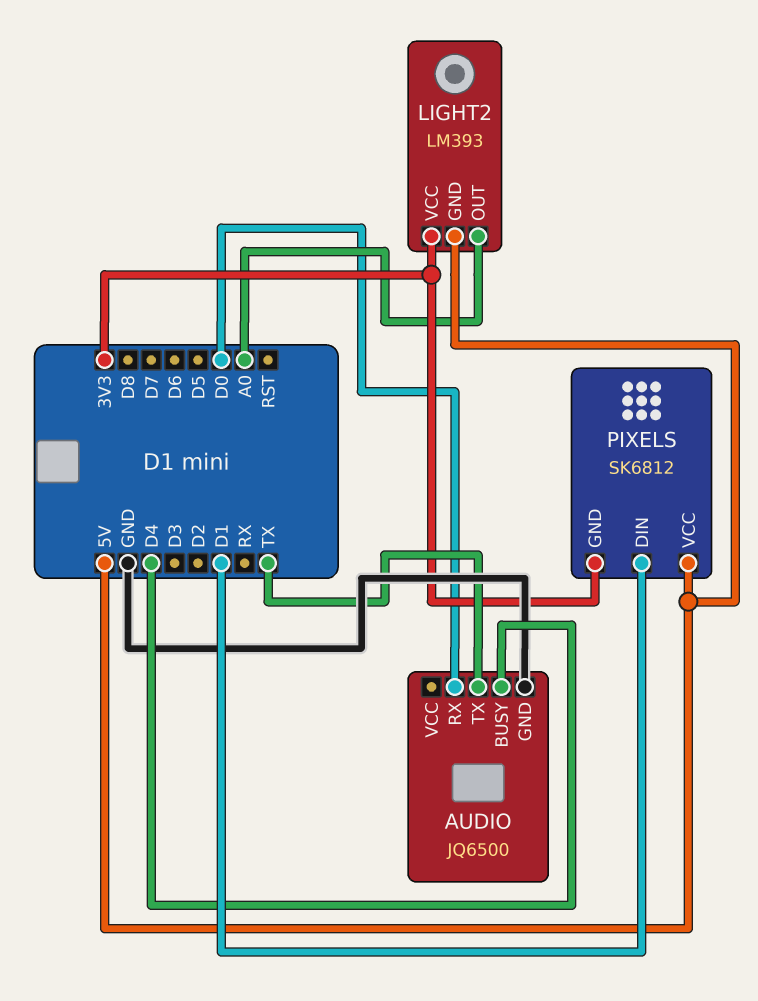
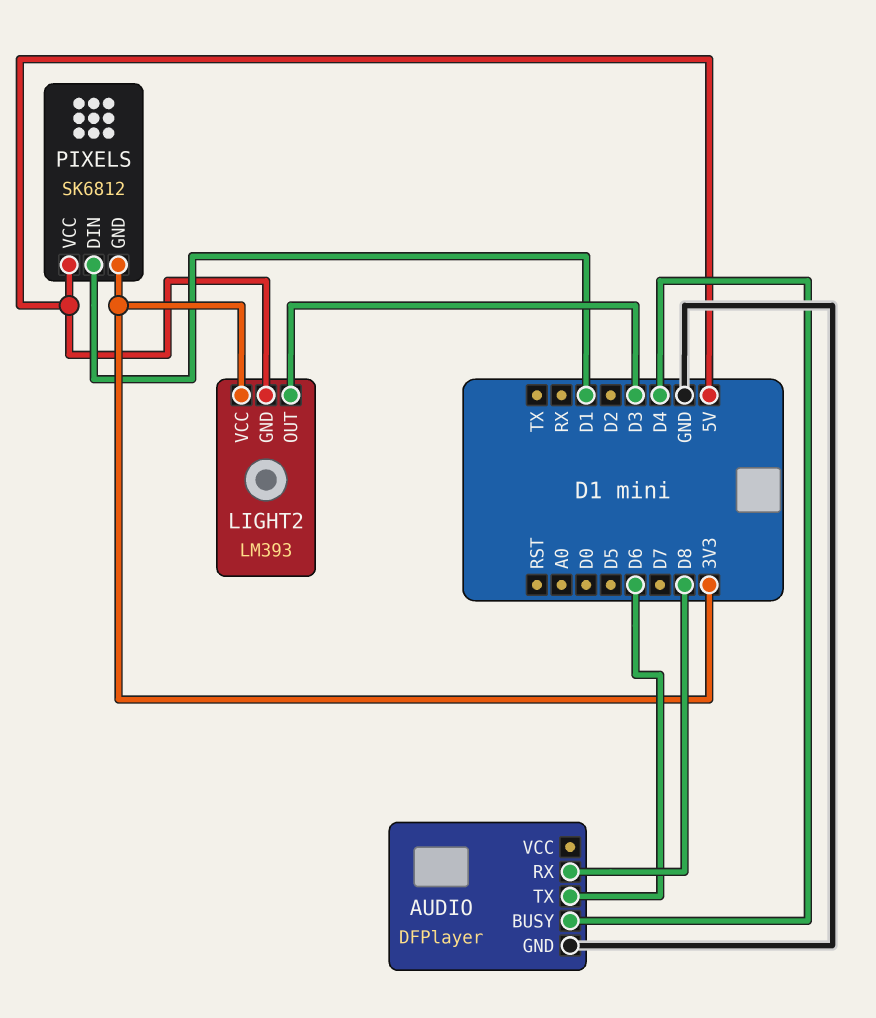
AUDIO: JQ6500 -> DFPlayer
AUDIO pin RX: D0 -> D8
AUDIO pin TX: TX -> D6
LIGHT2 pin OUT: A0 -> D3

